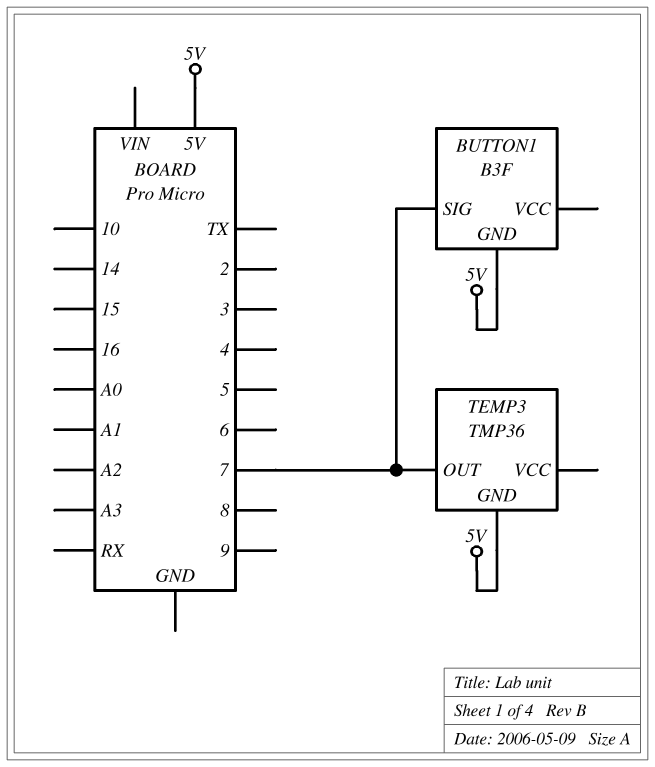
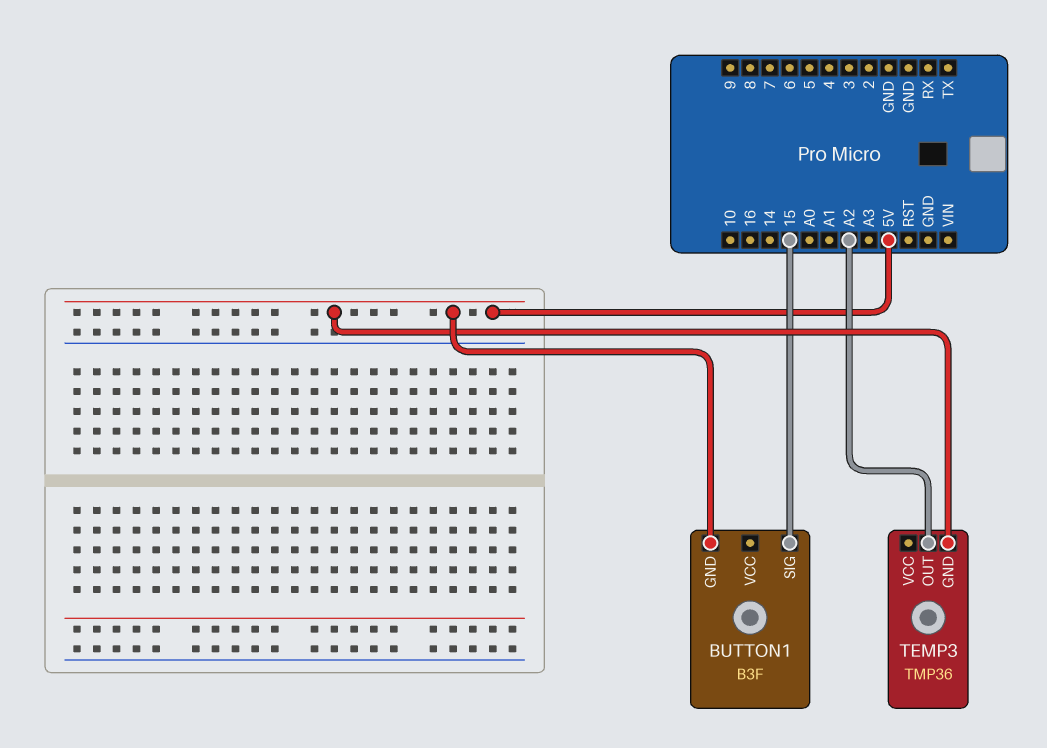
BUTTON1 pin SIG: 7 -> 15
TEMP3 pin OUT: 7 -> A2

